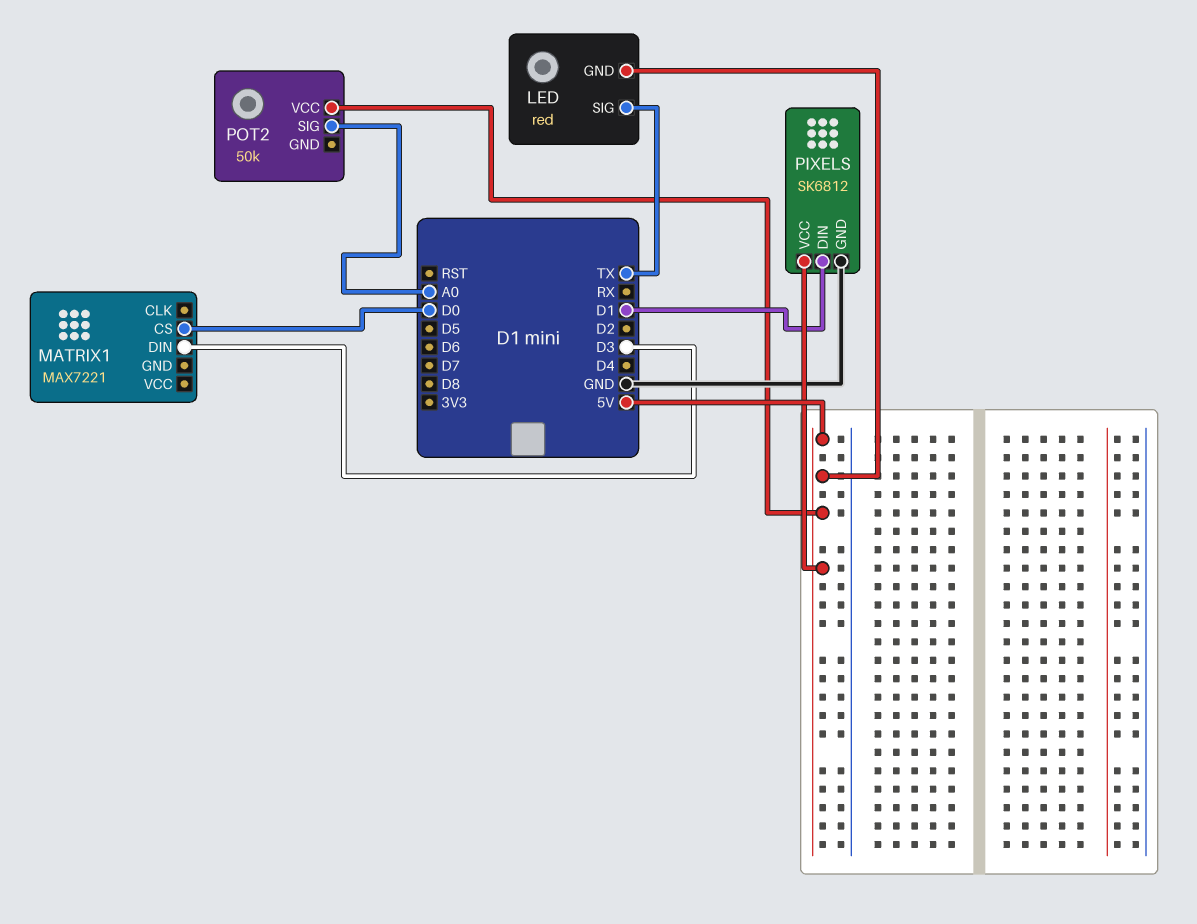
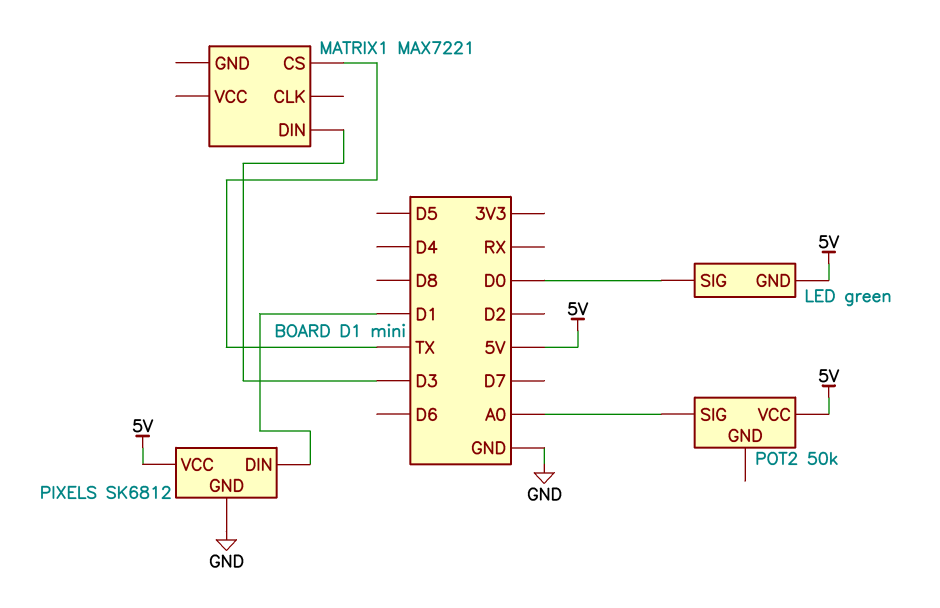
LED: red -> green
LED pin SIG: TX -> D0
MATRIX1 pin CS: D0 -> TX

